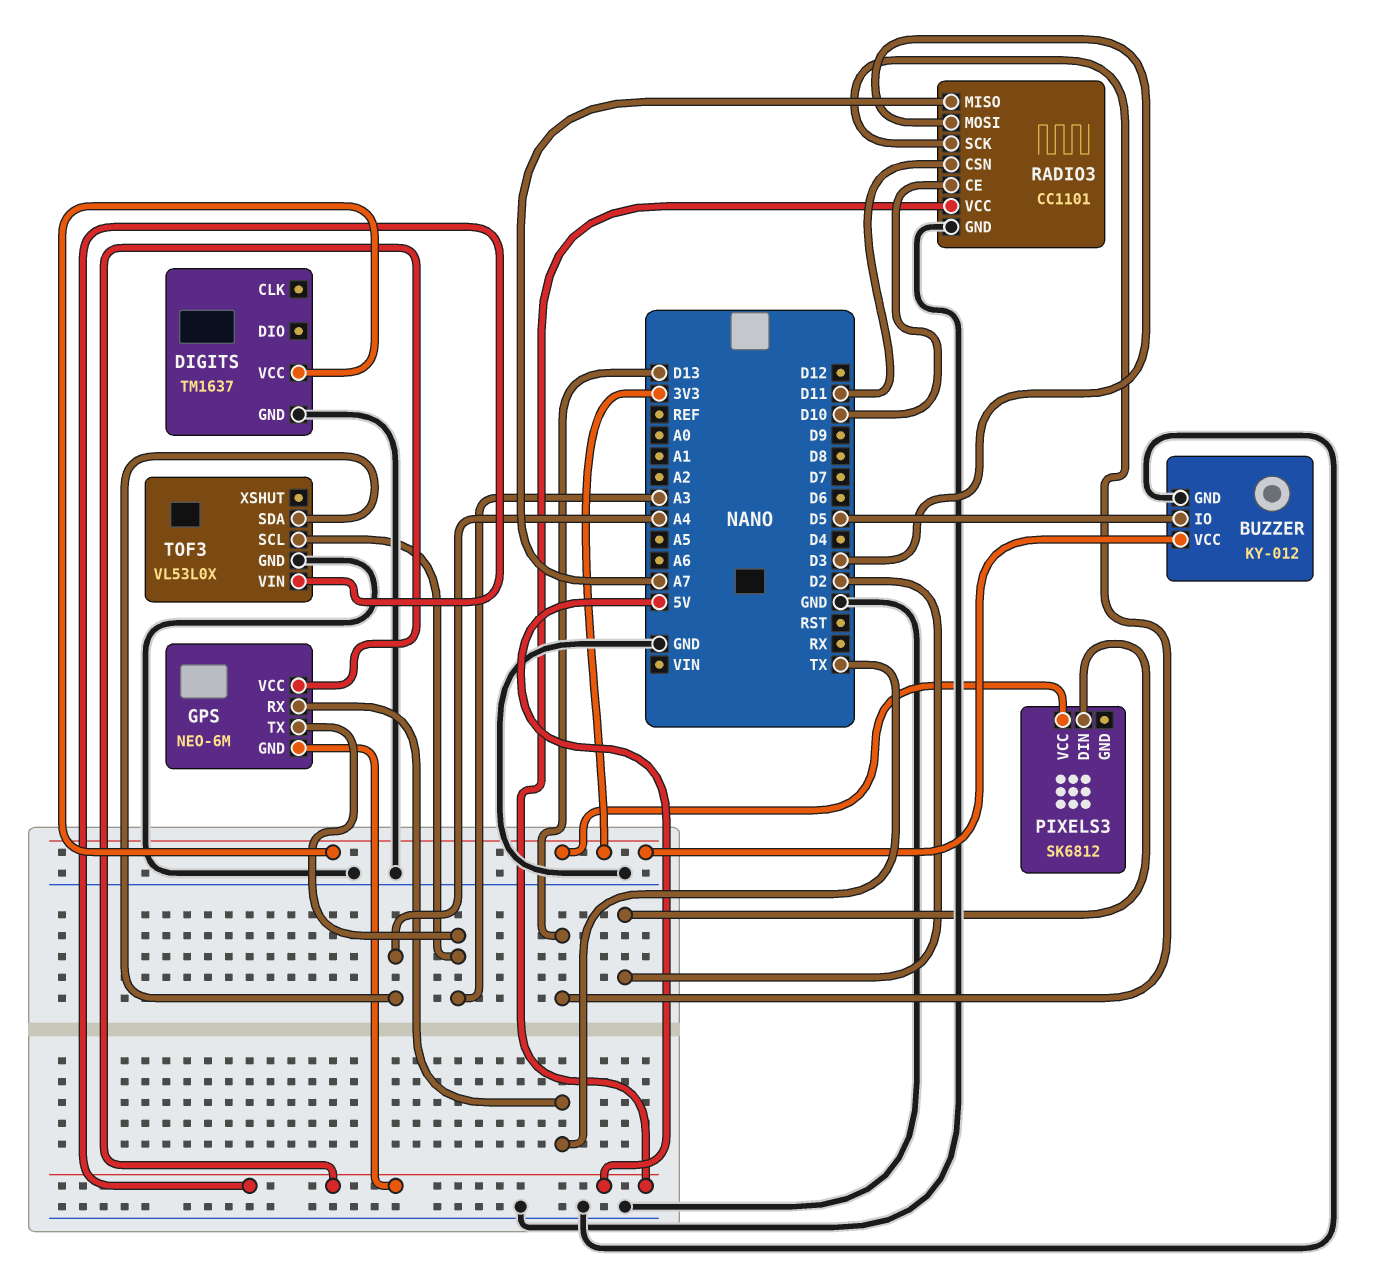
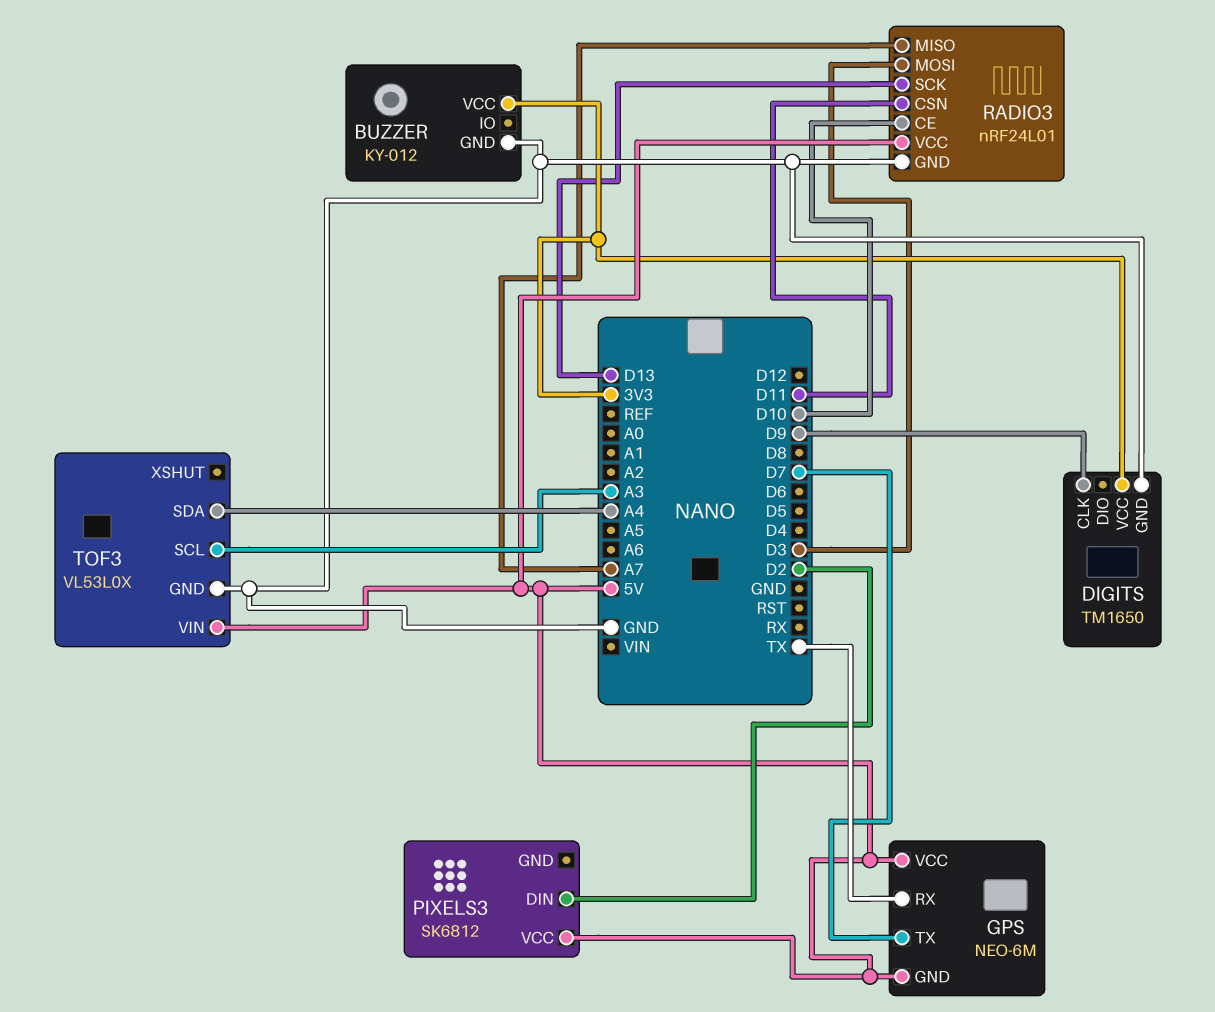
BUZZER pin IO: D5 -> none
DIGITS: TM1637 -> TM1650
DIGITS pin CLK: none -> D9
GPS pin TX: A3 -> D7
PIXELS3 pin VCC: 3V3 -> 5V
RADIO3: CC1101 -> nRF24L01

